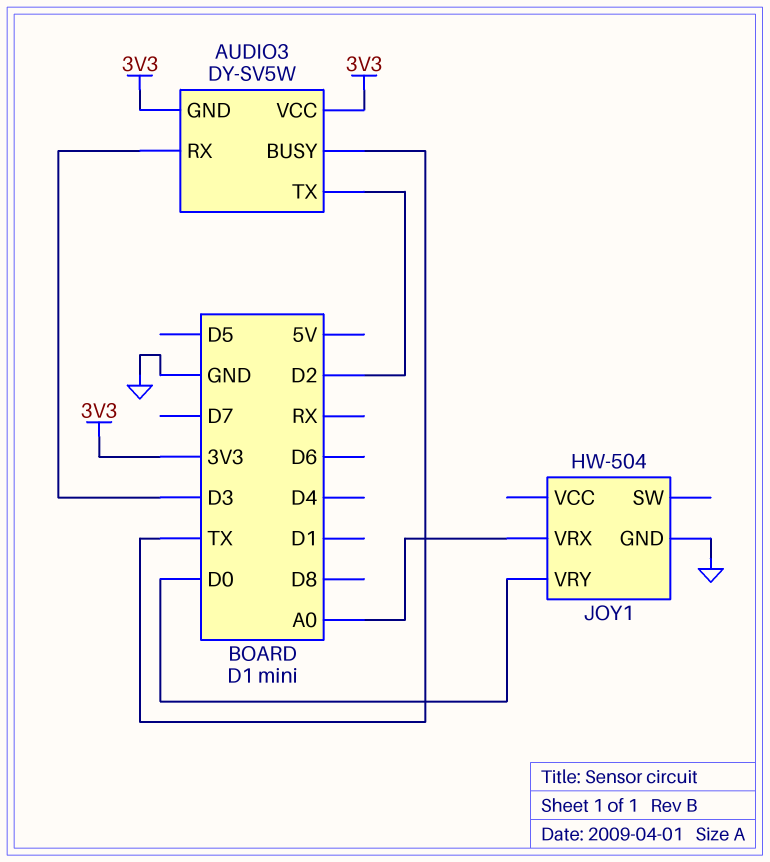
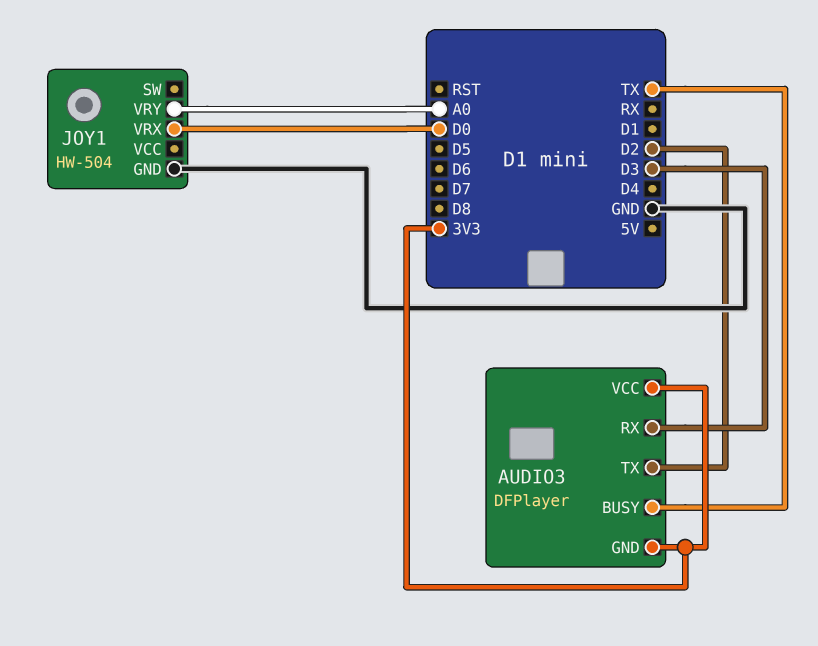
AUDIO3: DY-SV5W -> DFPlayer
JOY1 pin VRX: A0 -> D0
JOY1 pin VRY: D0 -> A0

